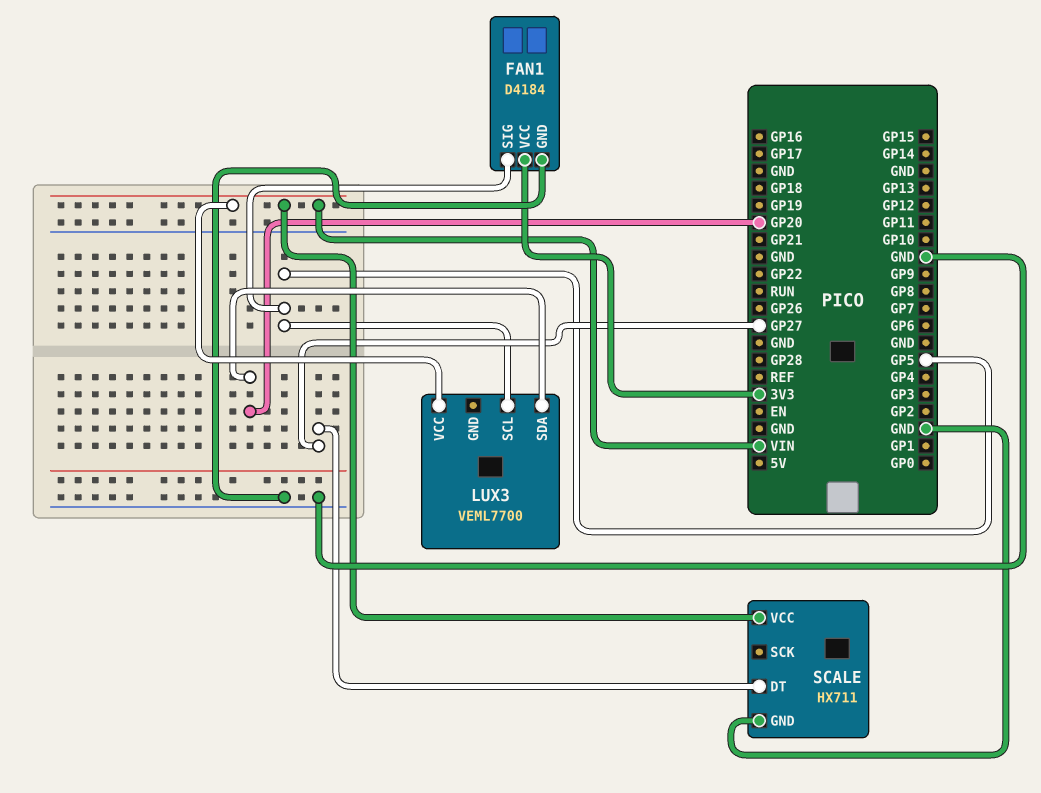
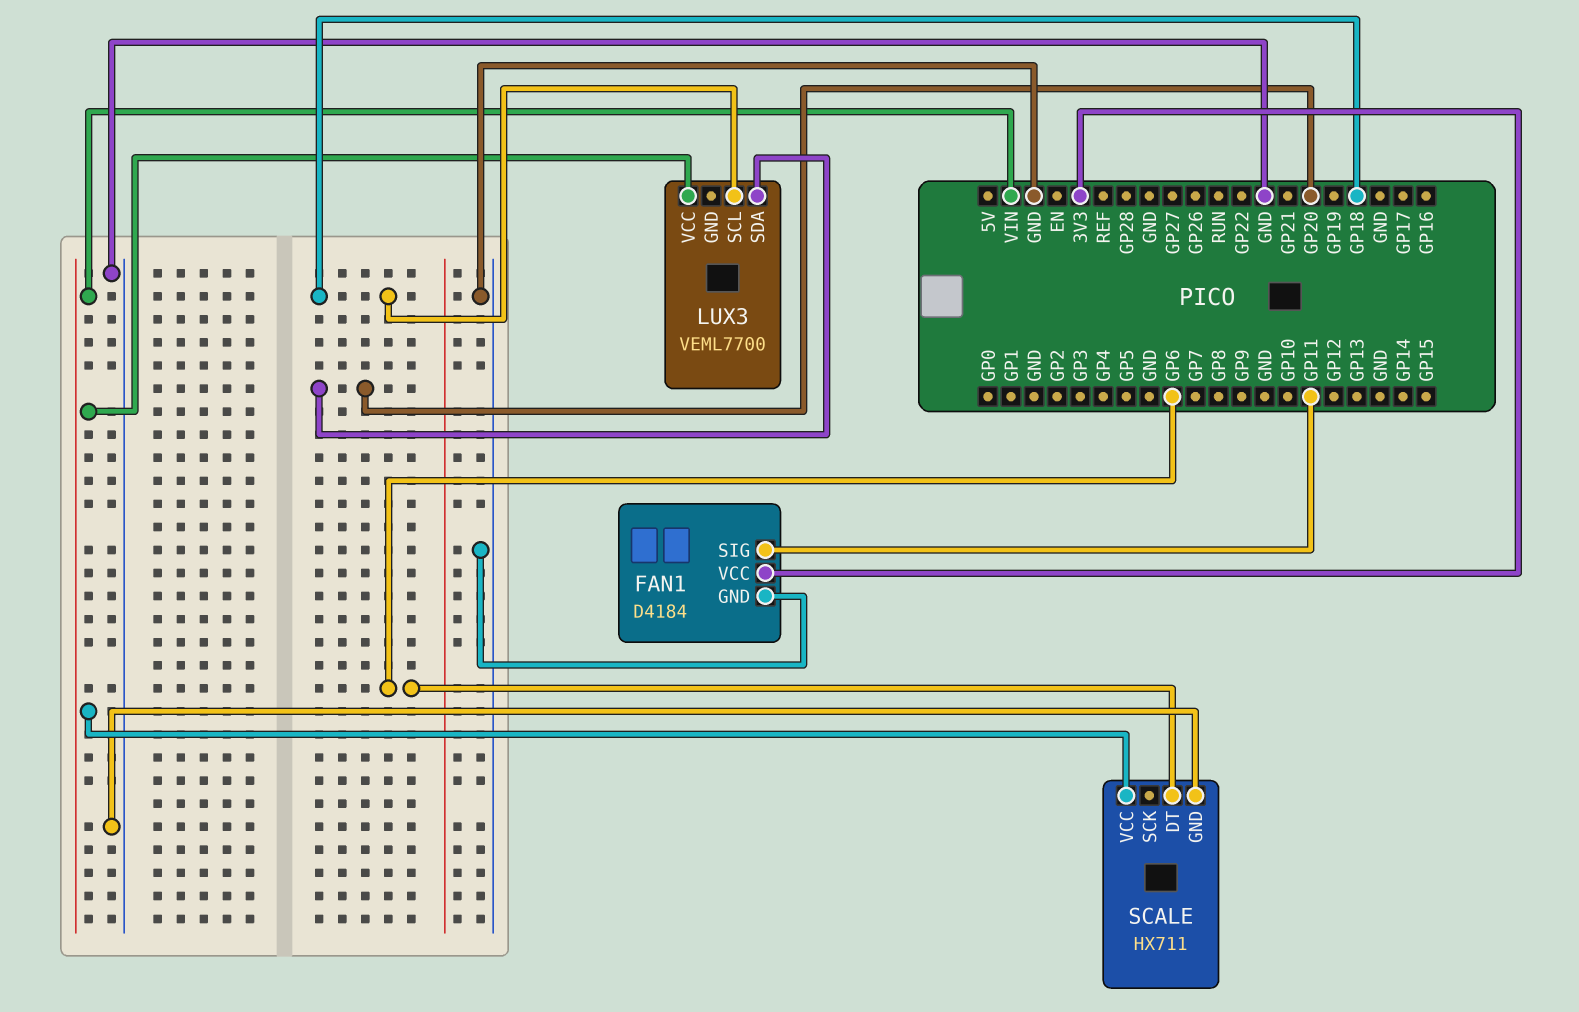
FAN1 pin SIG: GP5 -> GP11
LUX3 pin SCL: GP5 -> GP18
SCALE pin DT: GP27 -> GP6

